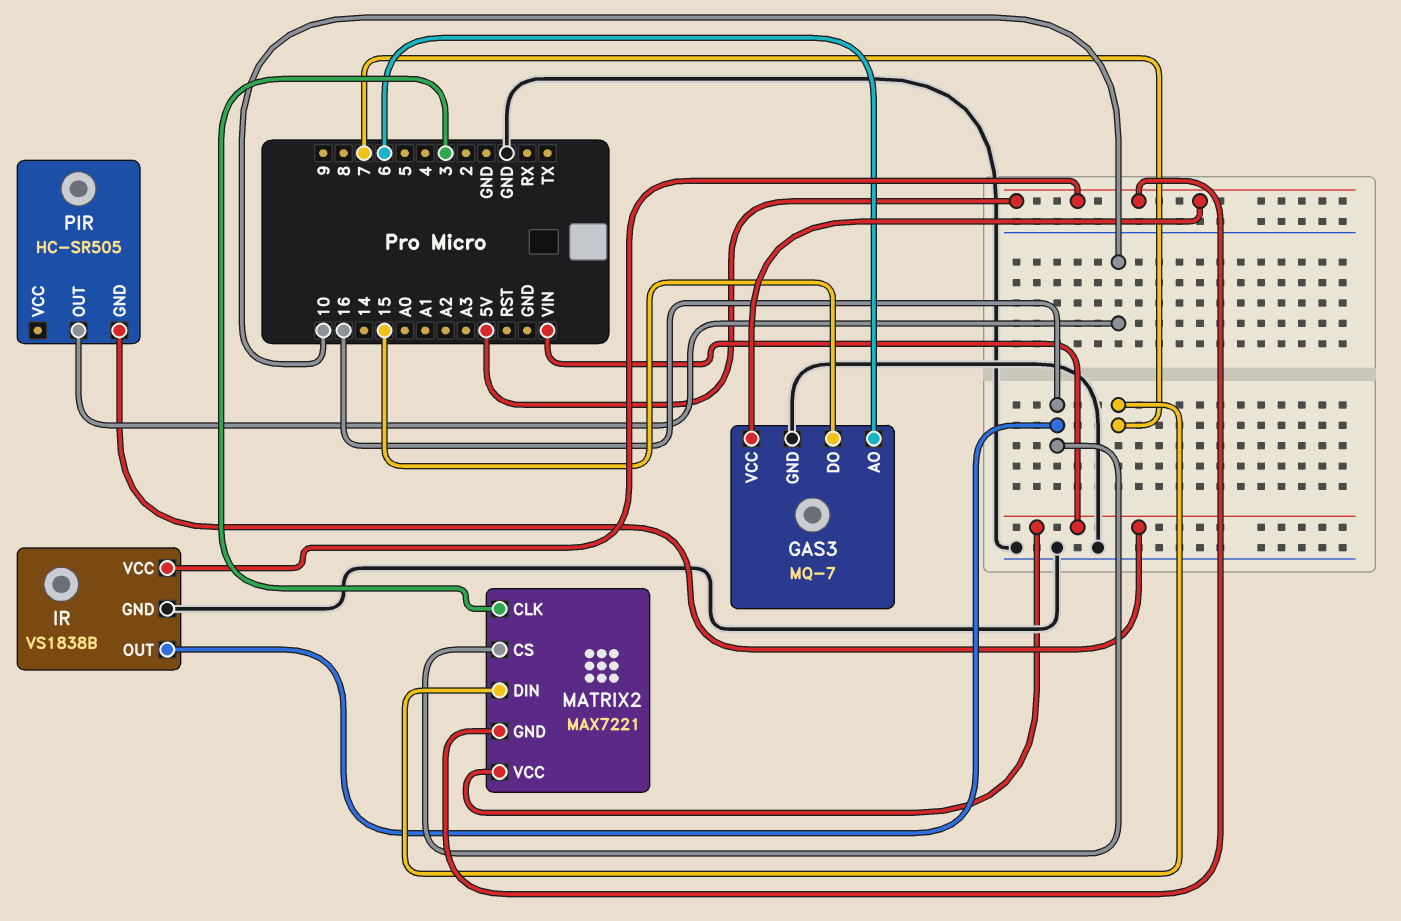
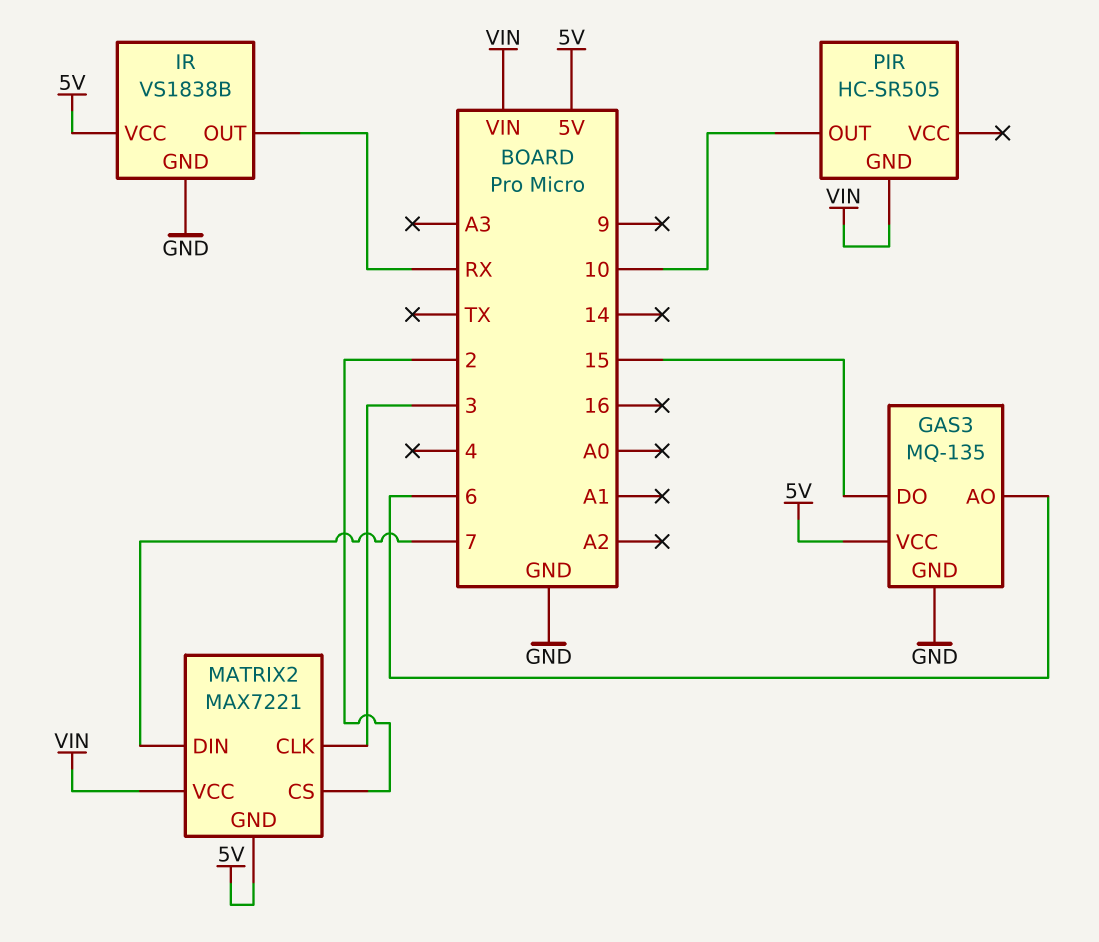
GAS3: MQ-7 -> MQ-135
IR pin OUT: 16 -> RX
MATRIX2 pin CS: 16 -> 2

